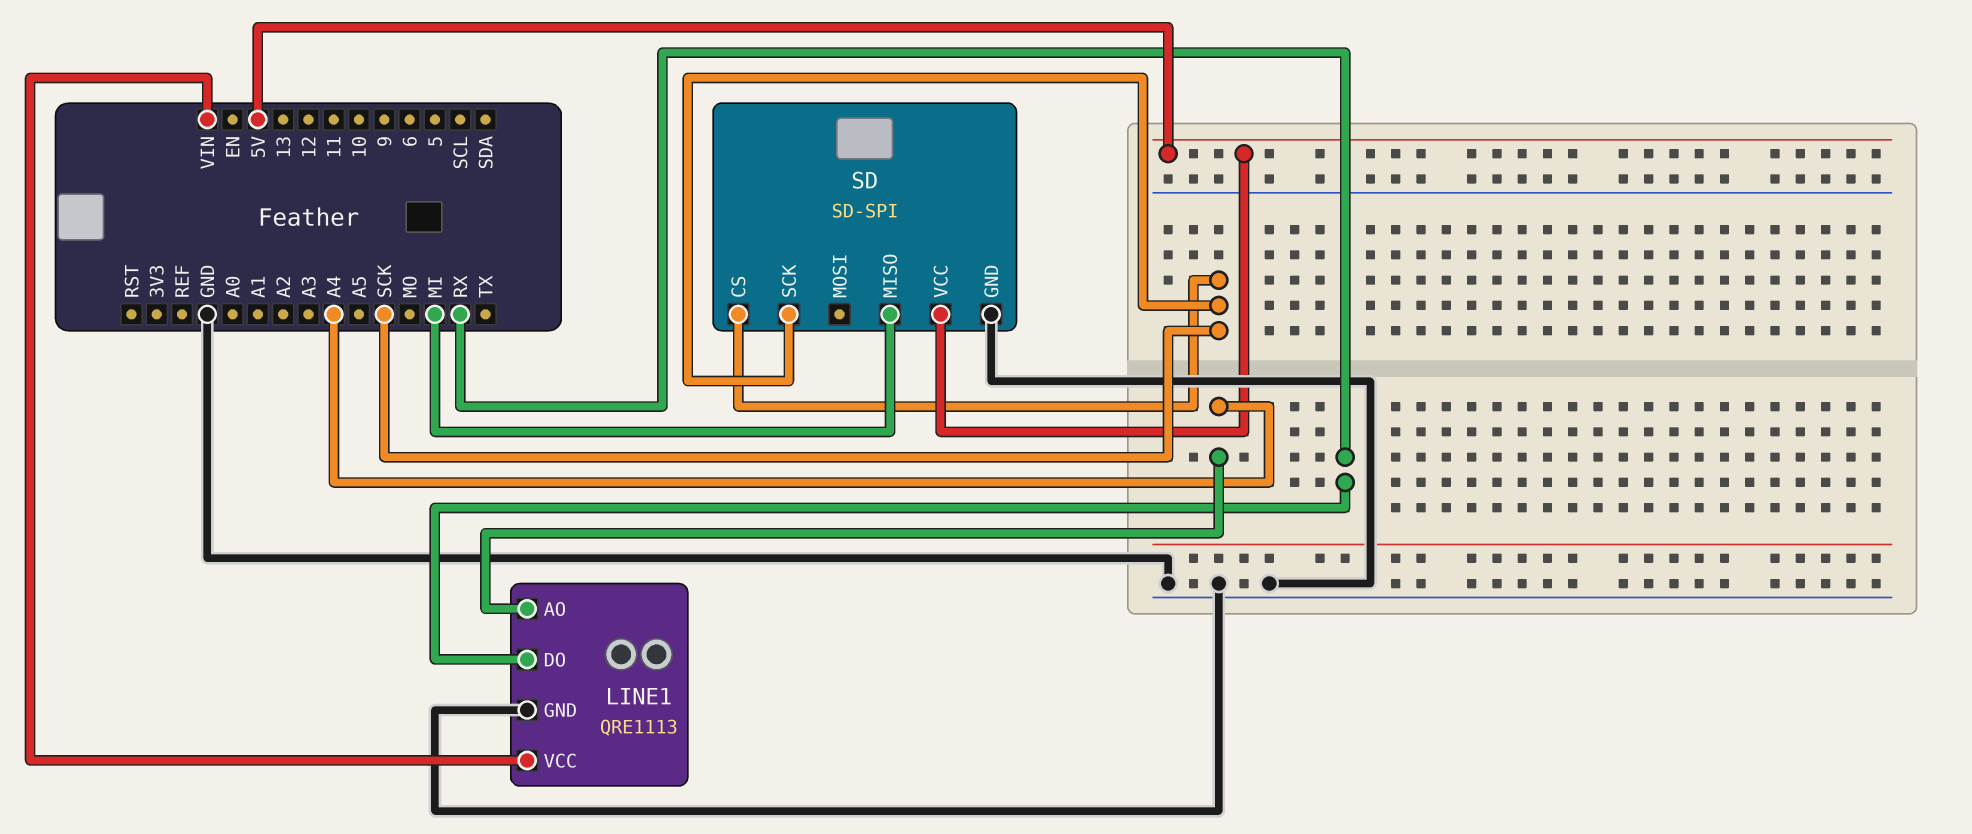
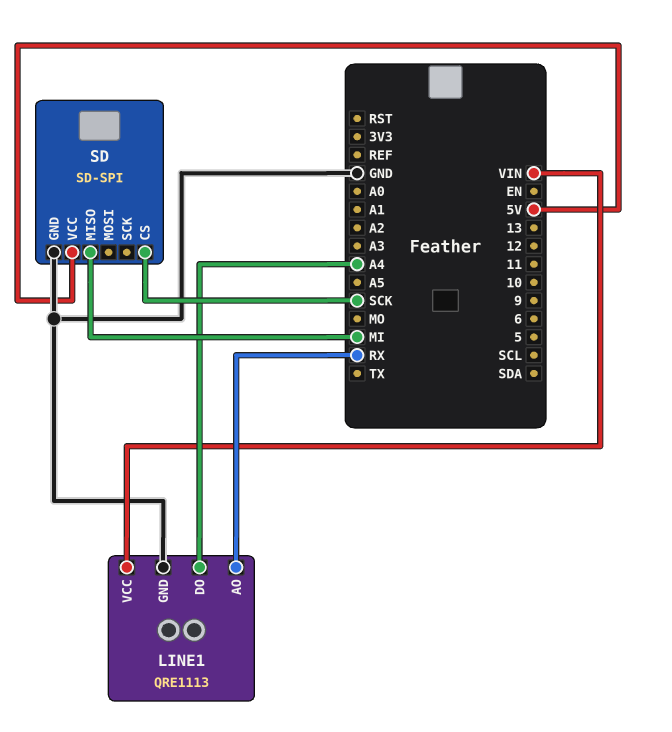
LINE1 pin AO: A4 -> RX
LINE1 pin DO: RX -> A4
SD pin SCK: SCK -> none

